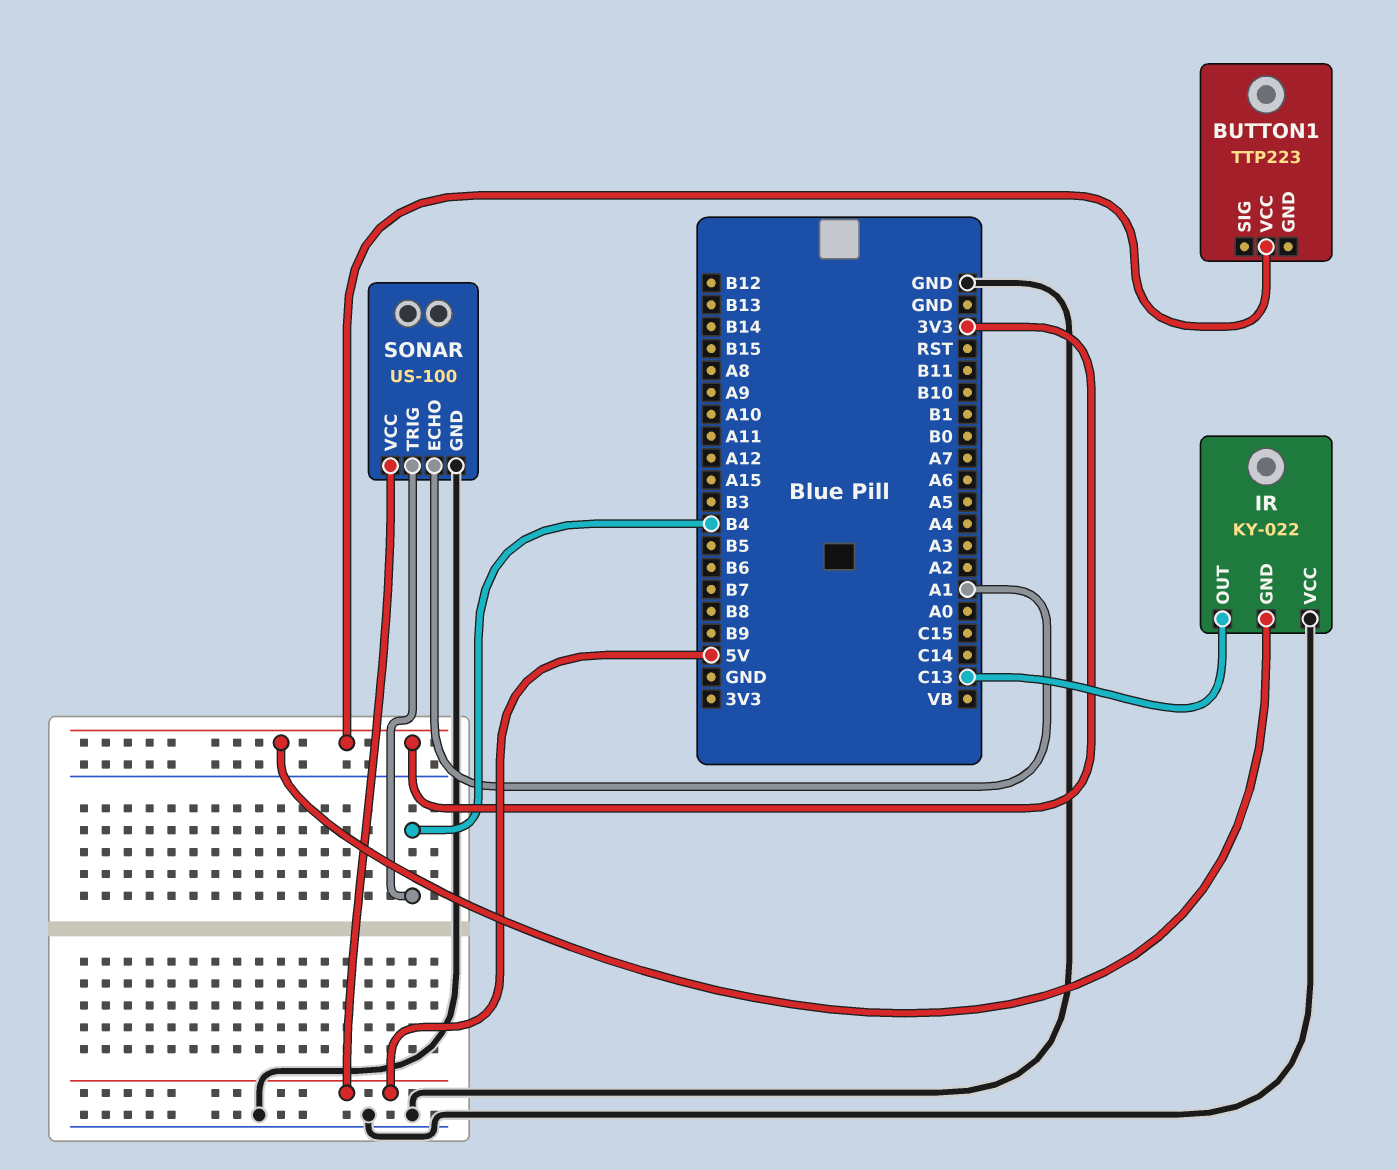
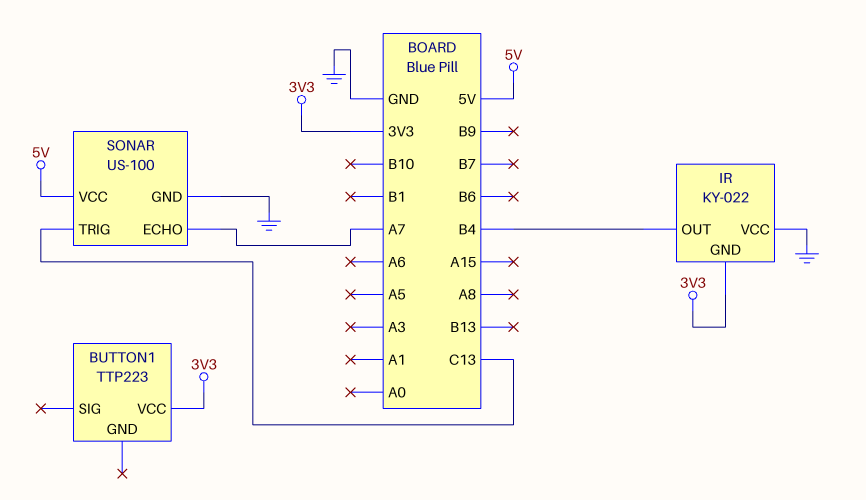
IR pin OUT: C13 -> B4
SONAR pin ECHO: A1 -> A7
SONAR pin TRIG: B4 -> C13

